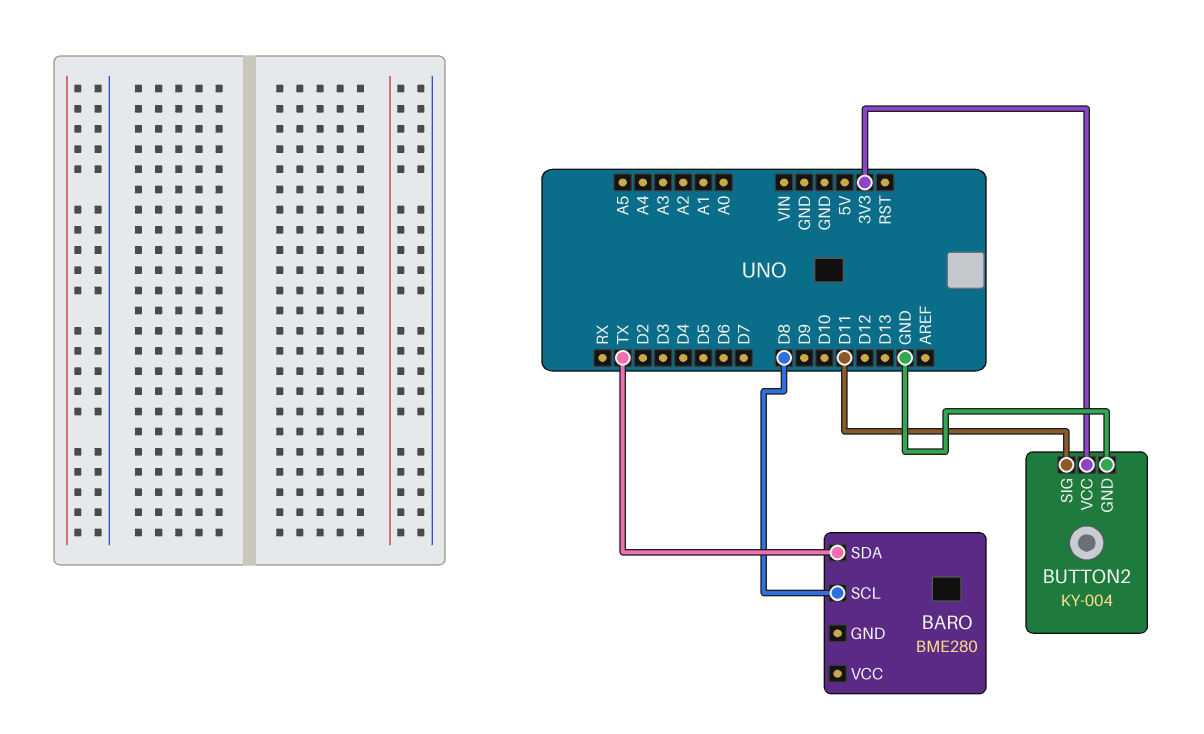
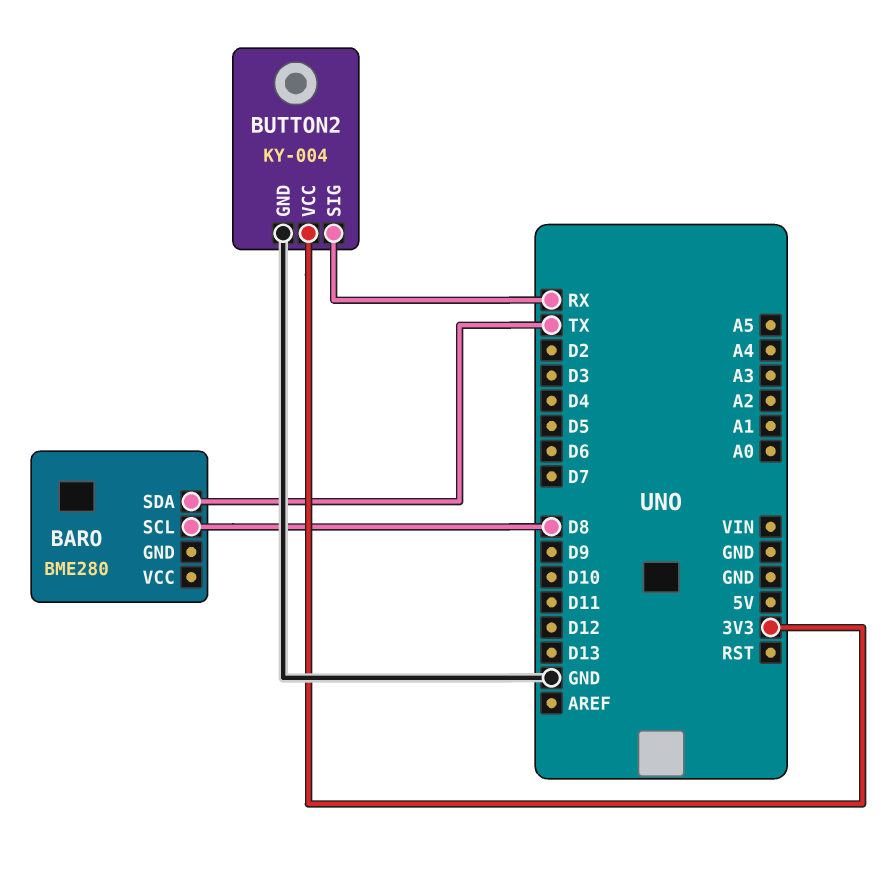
BUTTON2 pin SIG: D11 -> RX

